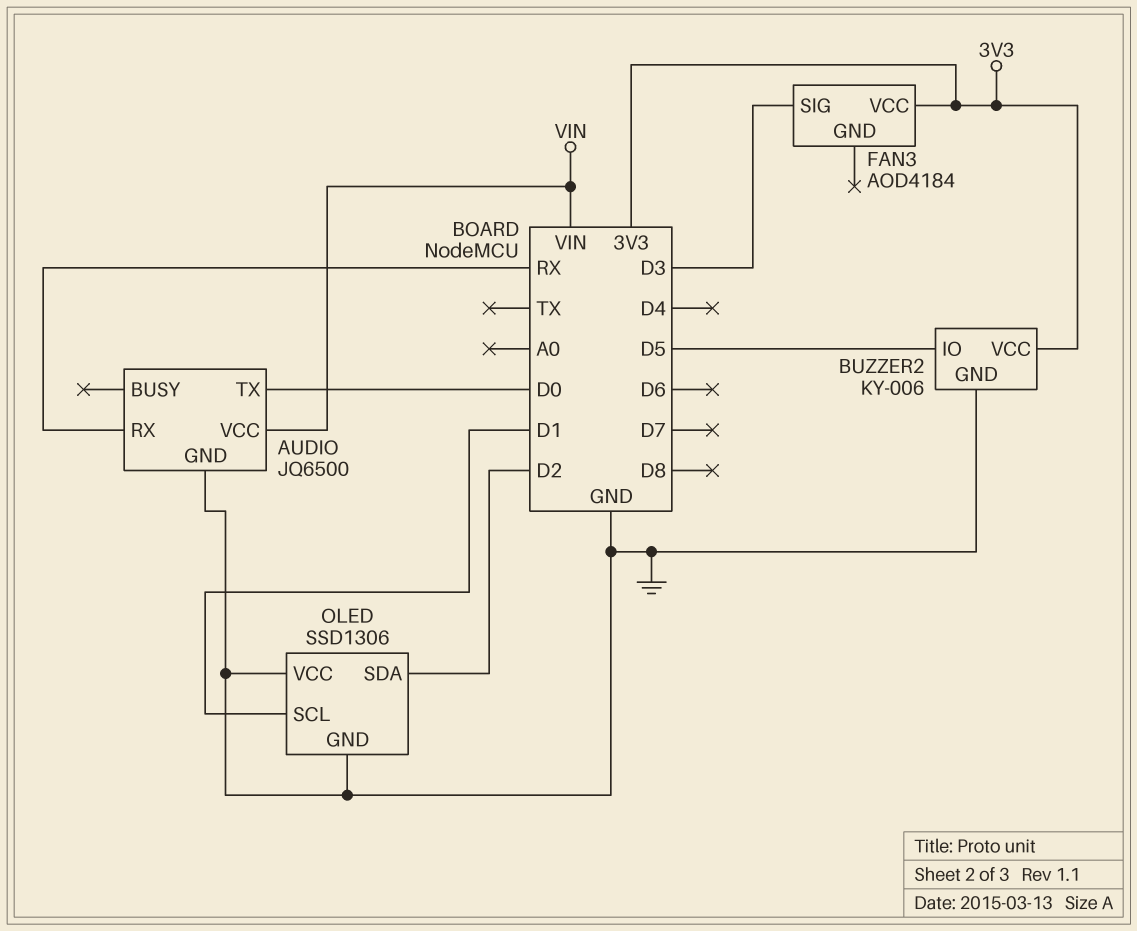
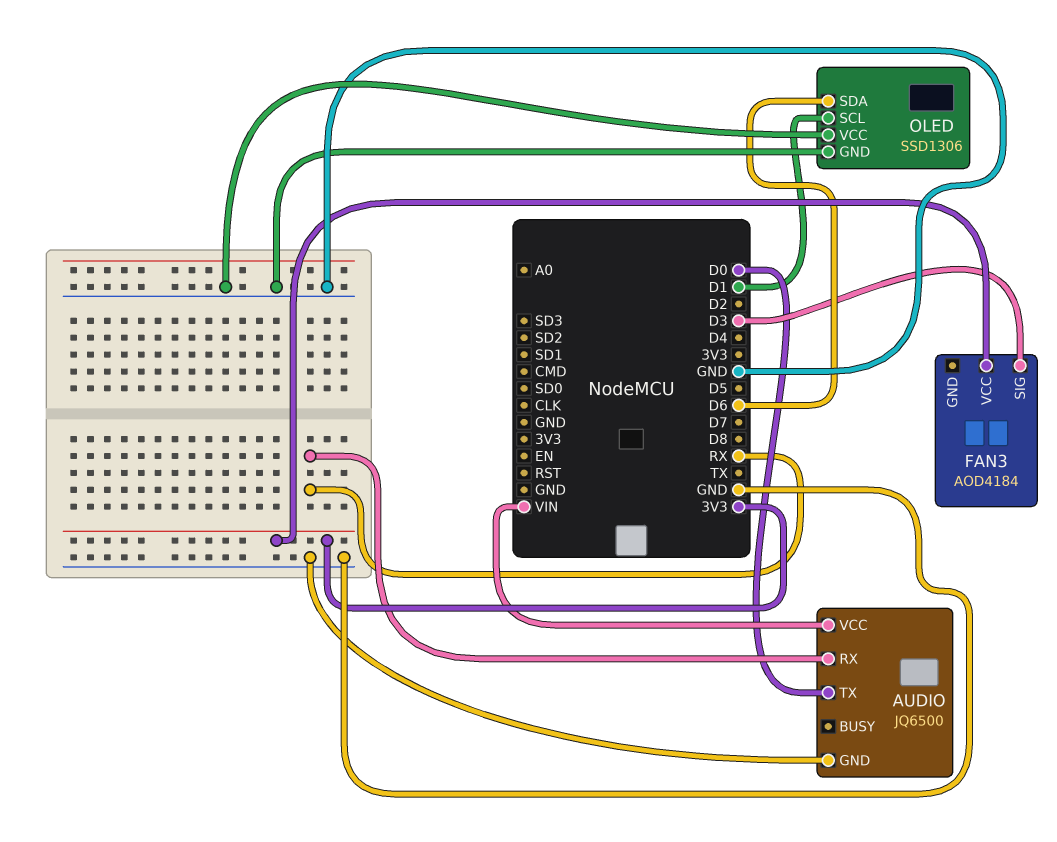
BUZZER2: KY-006 -> none
BUZZER2 pin GND: GND -> none
BUZZER2 pin IO: D5 -> none
BUZZER2 pin VCC: 3V3 -> none
OLED pin SDA: D2 -> D6

